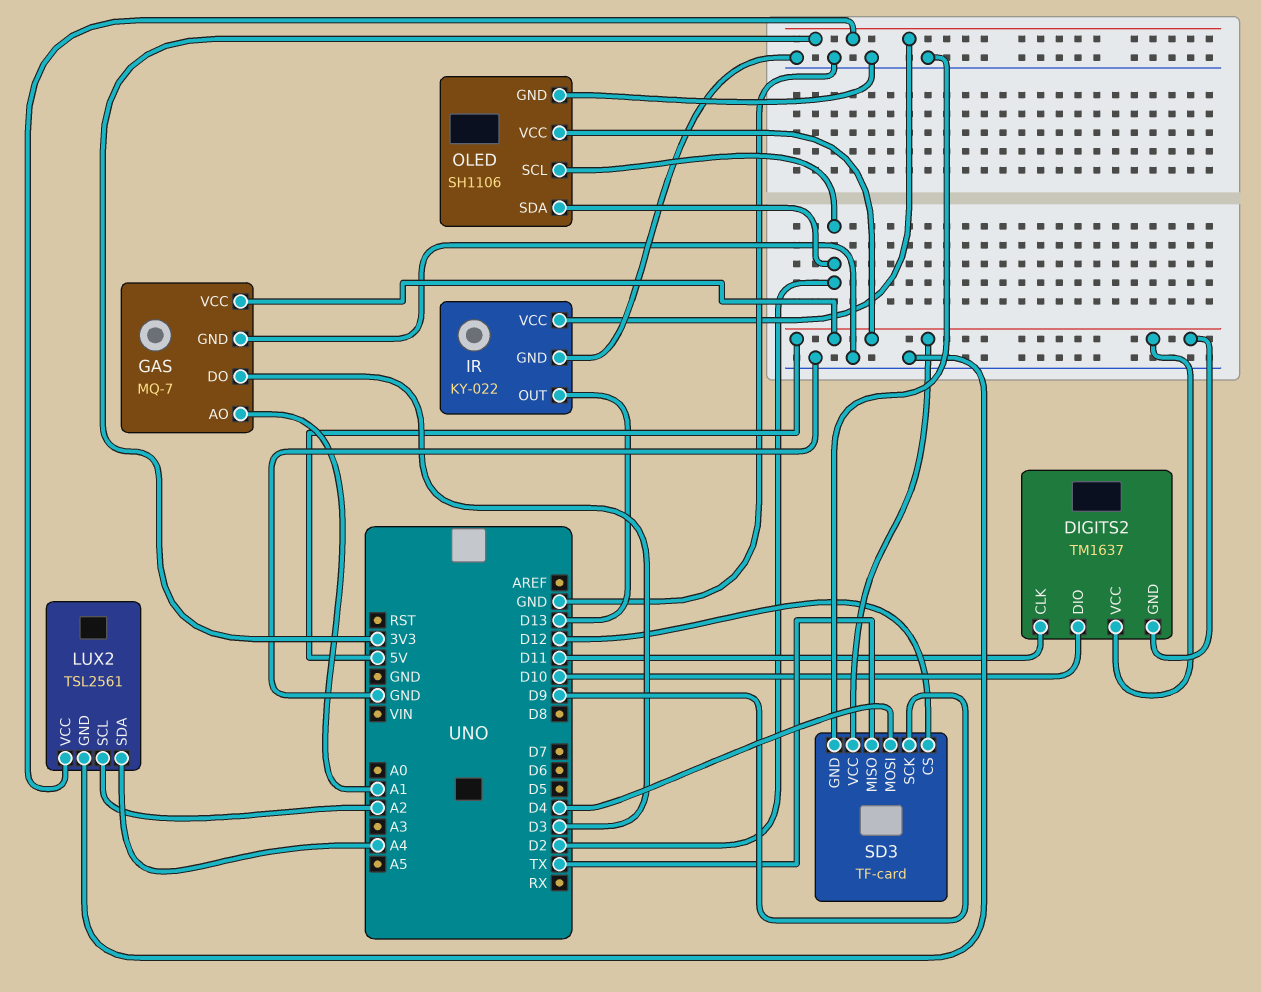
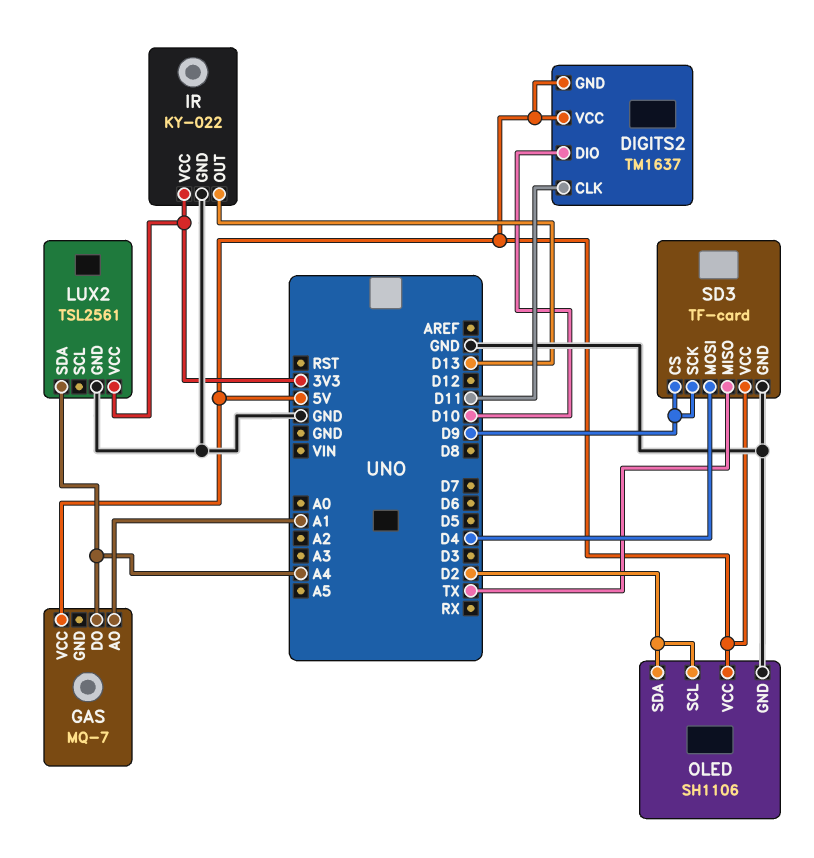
GAS pin DO: D3 -> A4
GAS pin GND: GND -> none
LUX2 pin SCL: A2 -> none
SD3 pin CS: D12 -> D9

